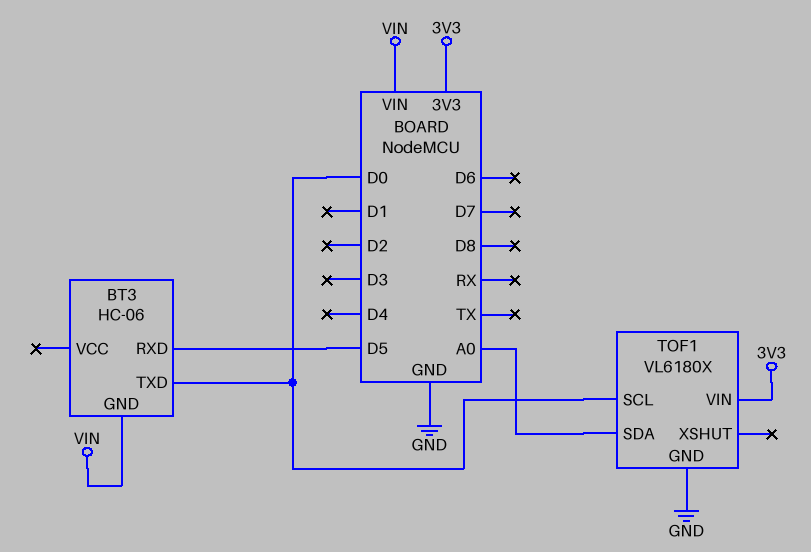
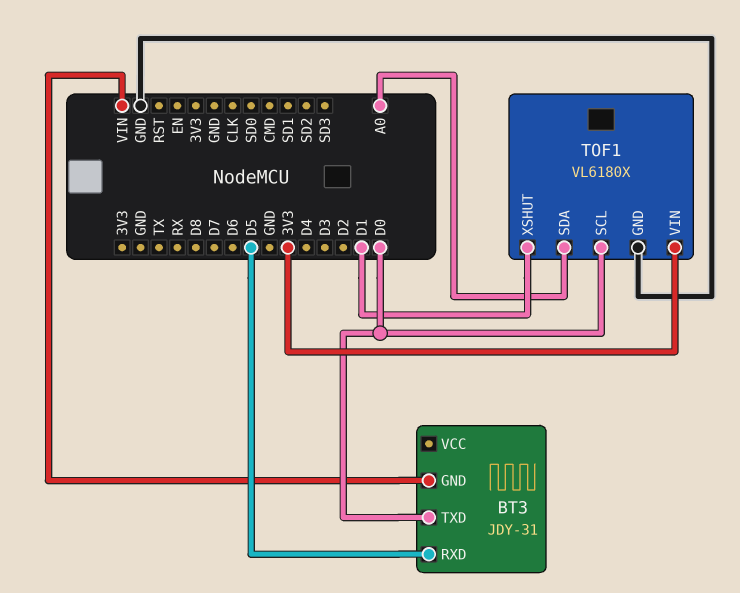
BT3: HC-06 -> JDY-31
TOF1 pin XSHUT: none -> D1

